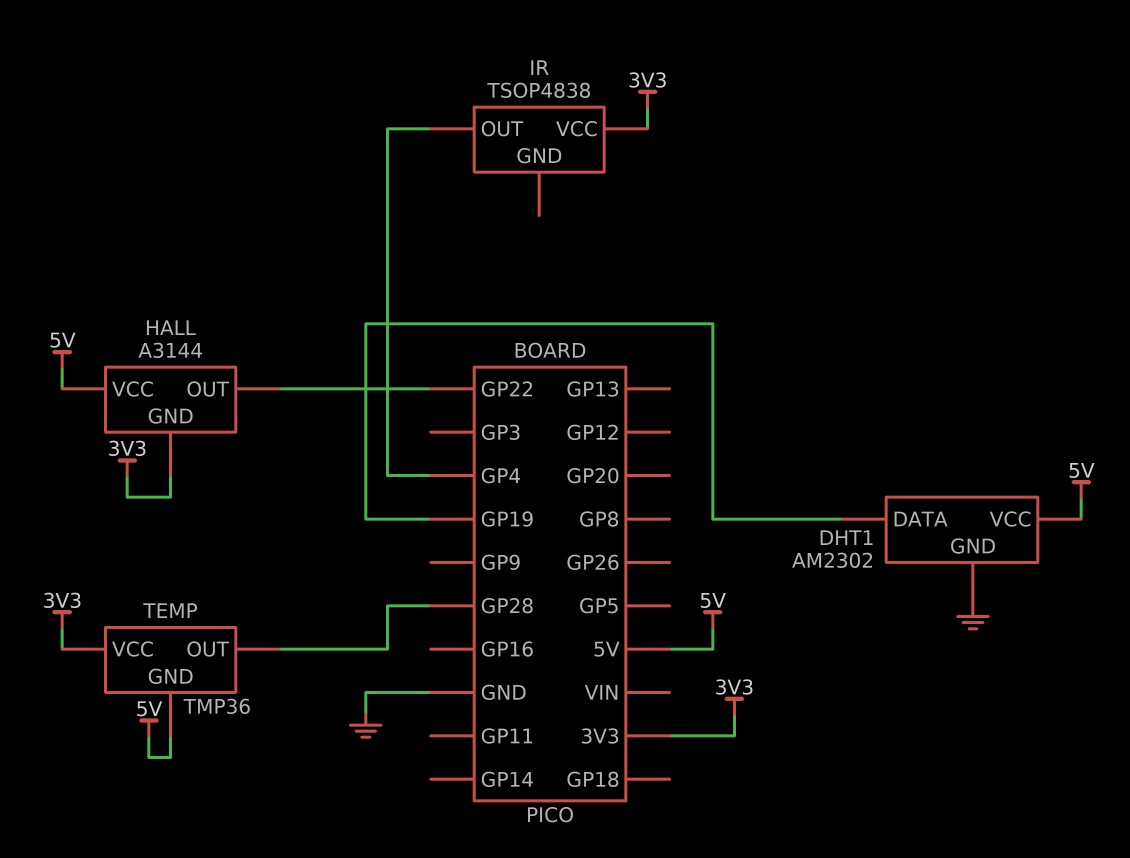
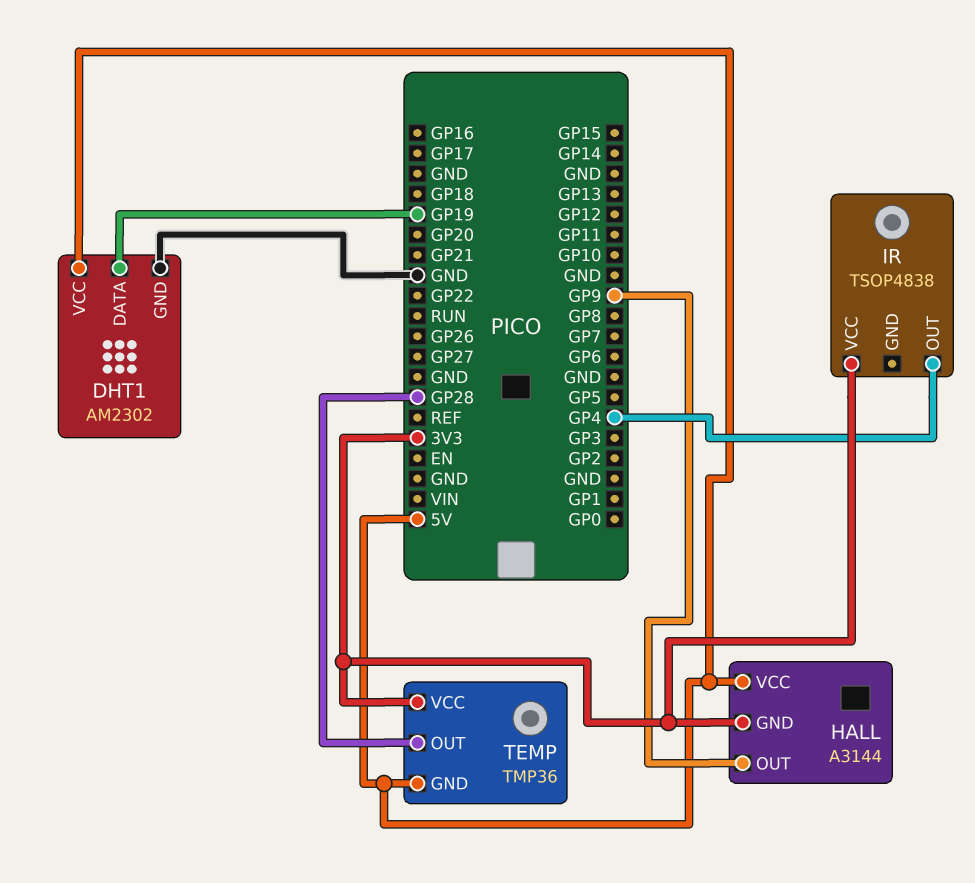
HALL pin OUT: GP22 -> GP9

